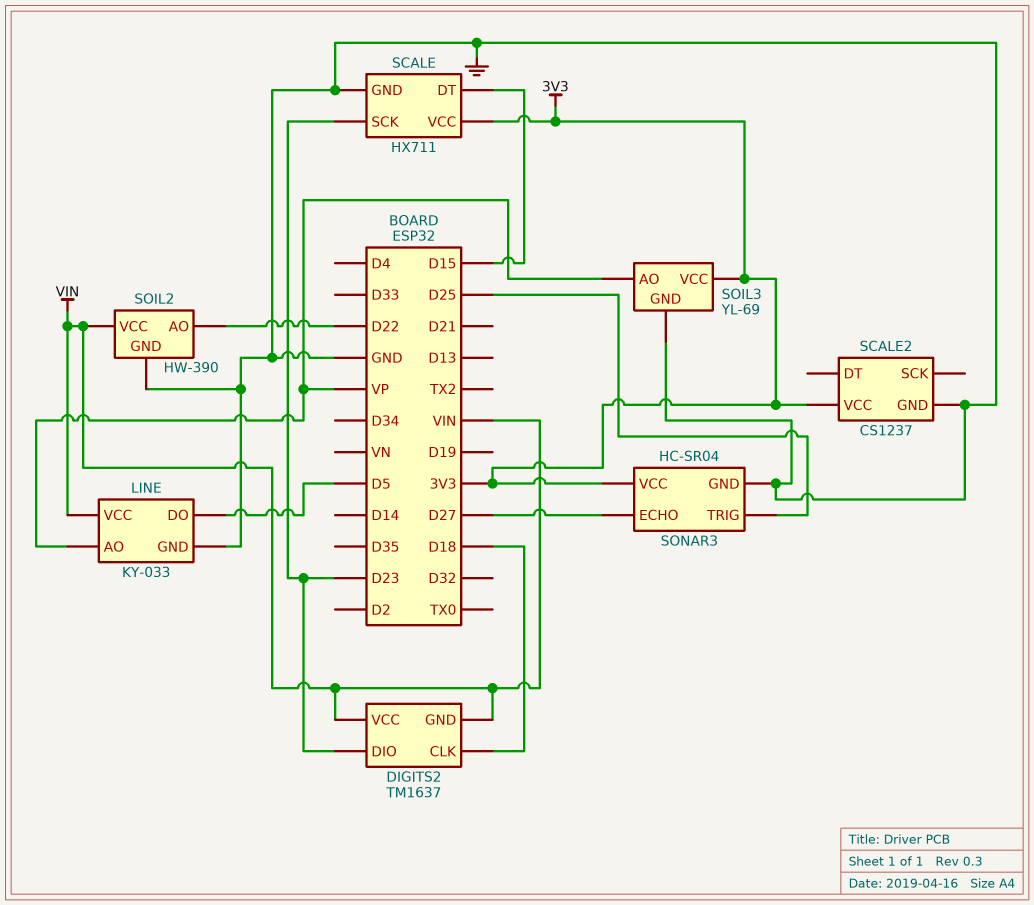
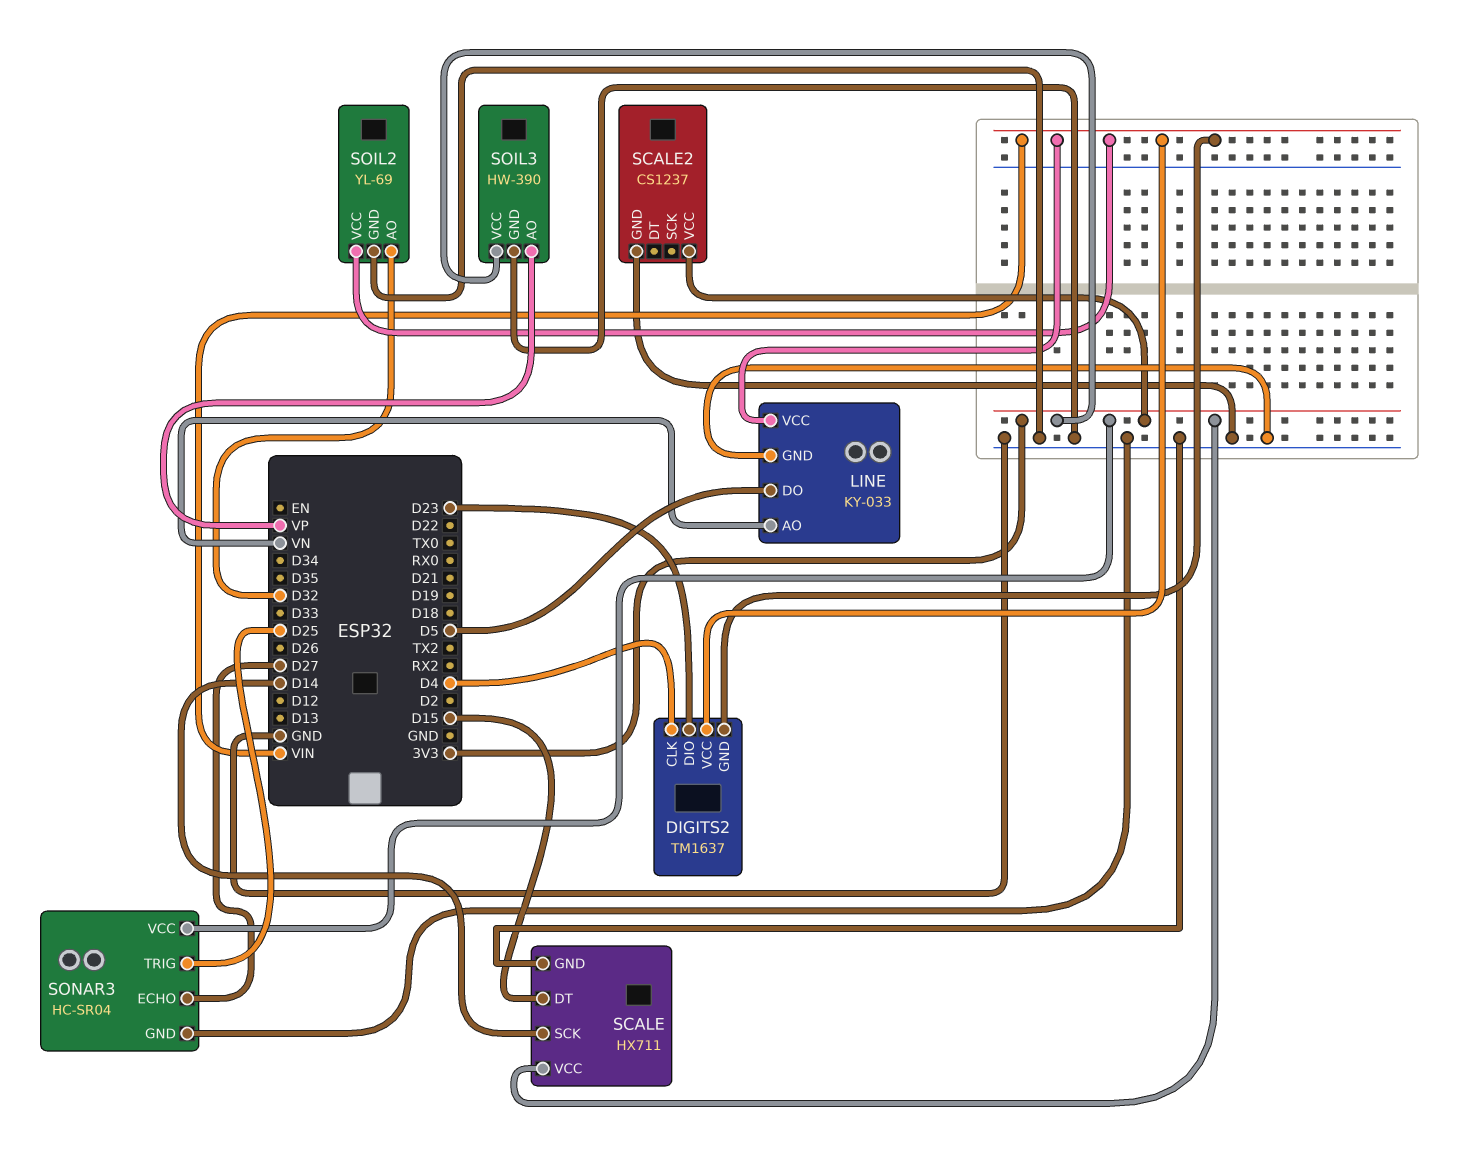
DIGITS2 pin CLK: D18 -> D4
LINE pin AO: VP -> VN
SCALE pin SCK: D23 -> D14
SOIL2: HW-390 -> YL-69
SOIL2 pin AO: D22 -> D32
SOIL3: YL-69 -> HW-390

